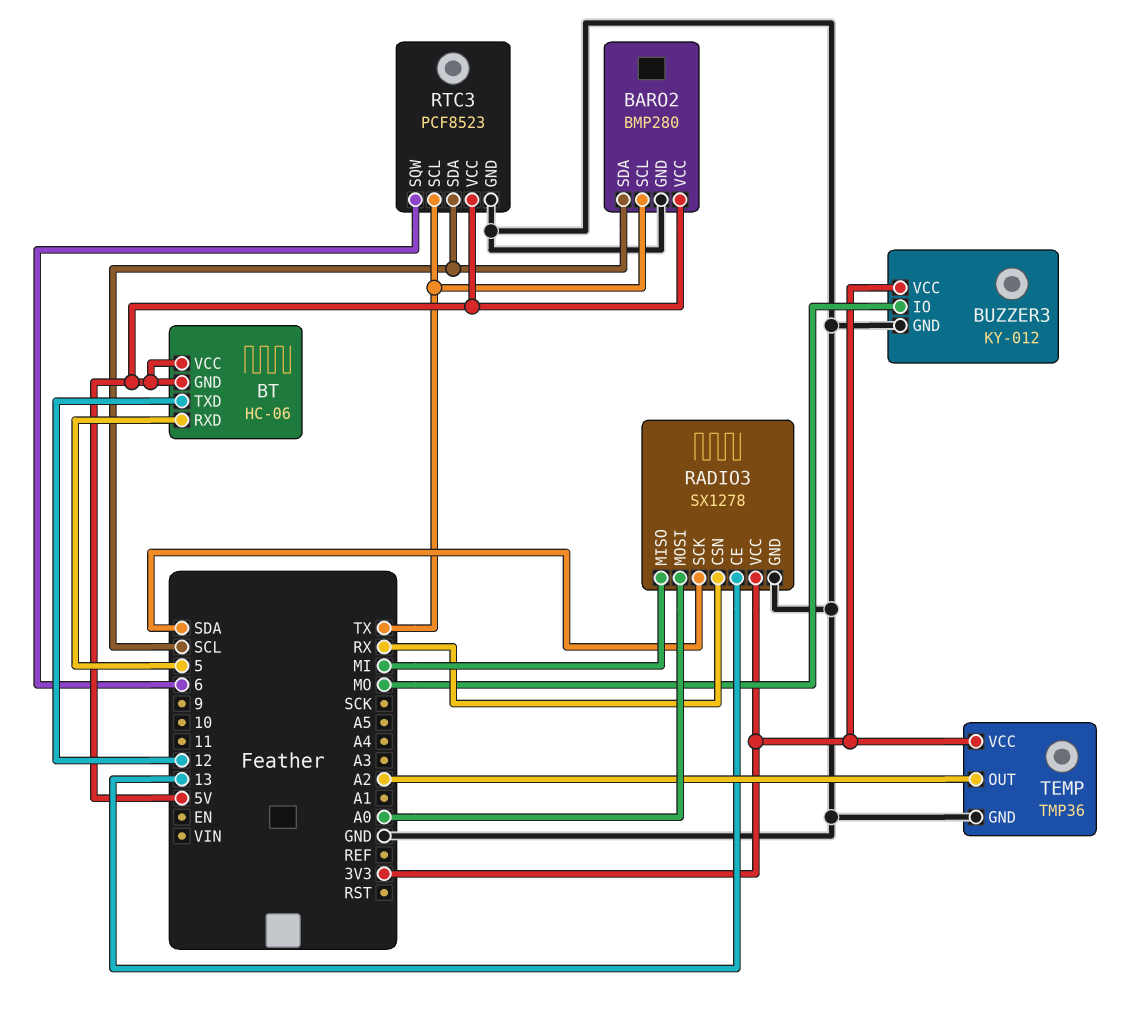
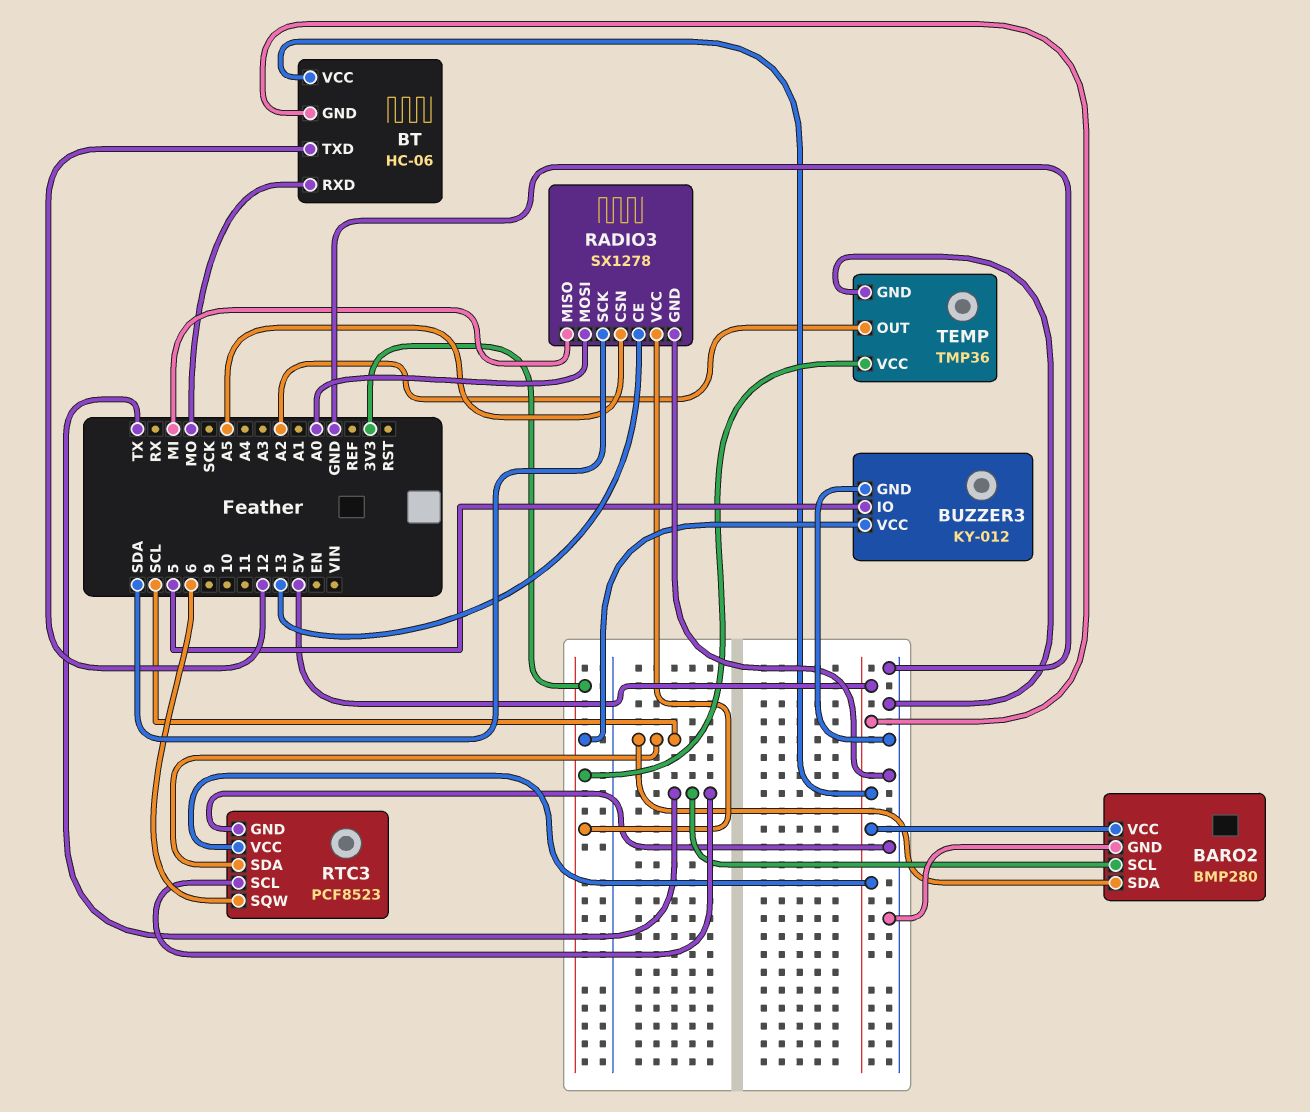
BT pin RXD: 5 -> MO
BUZZER3 pin IO: MO -> 5
RADIO3 pin CSN: RX -> A5

